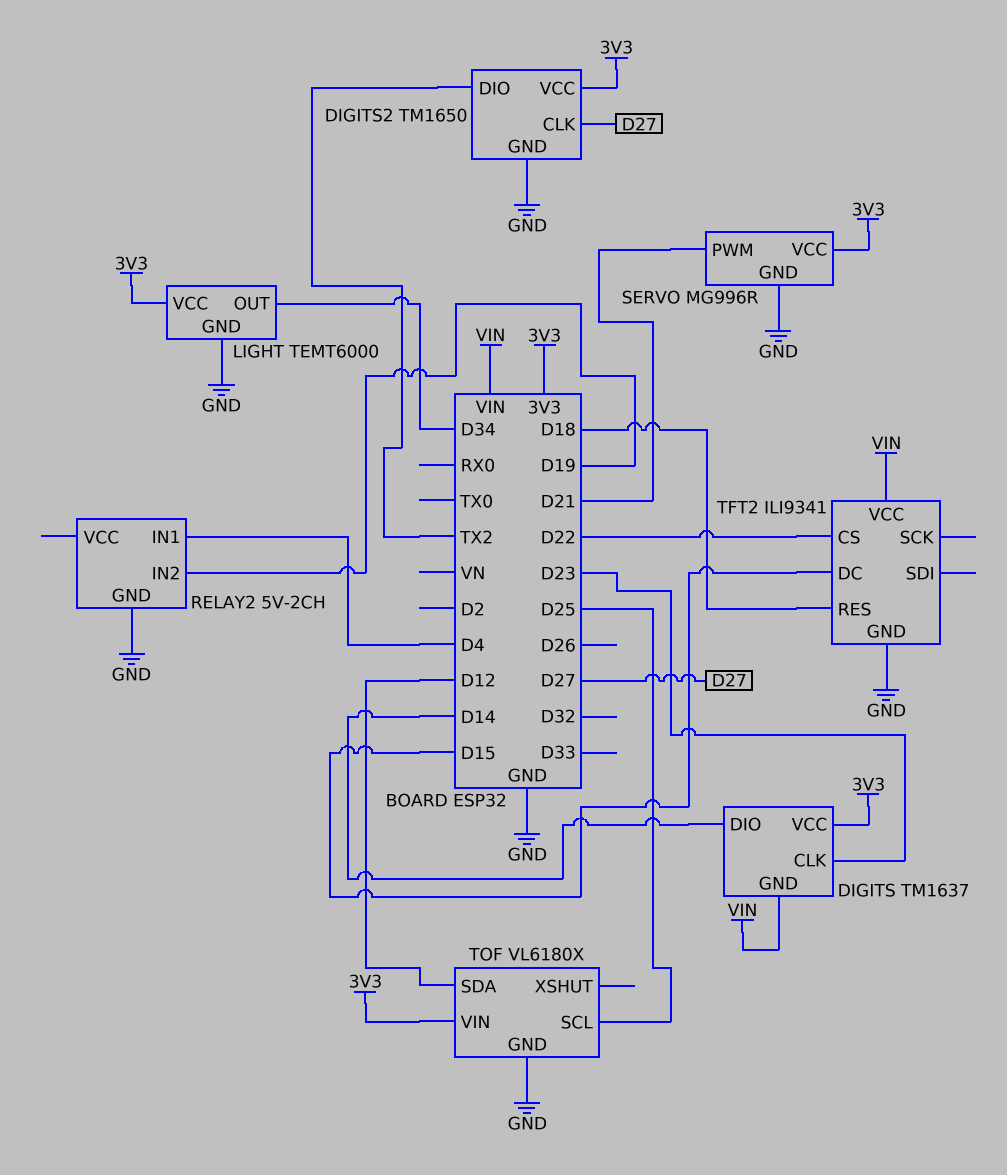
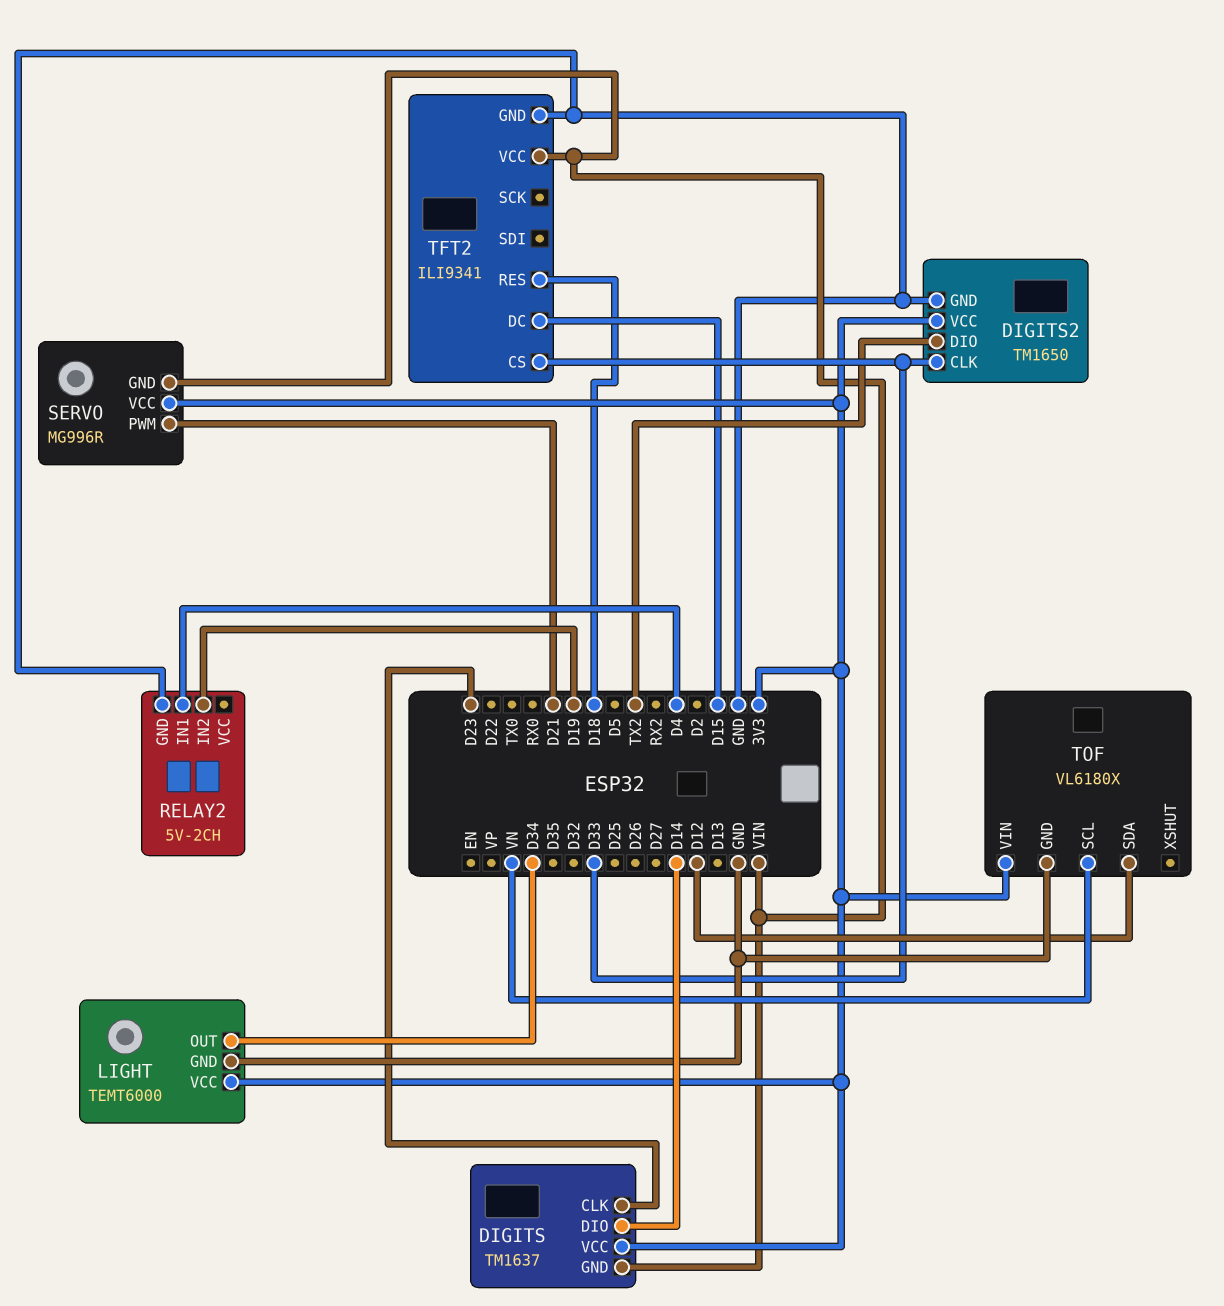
DIGITS2 pin CLK: D27 -> D33
SERVO pin GND: GND -> VIN
TFT2 pin CS: D22 -> D33
TOF pin SCL: D25 -> VN

